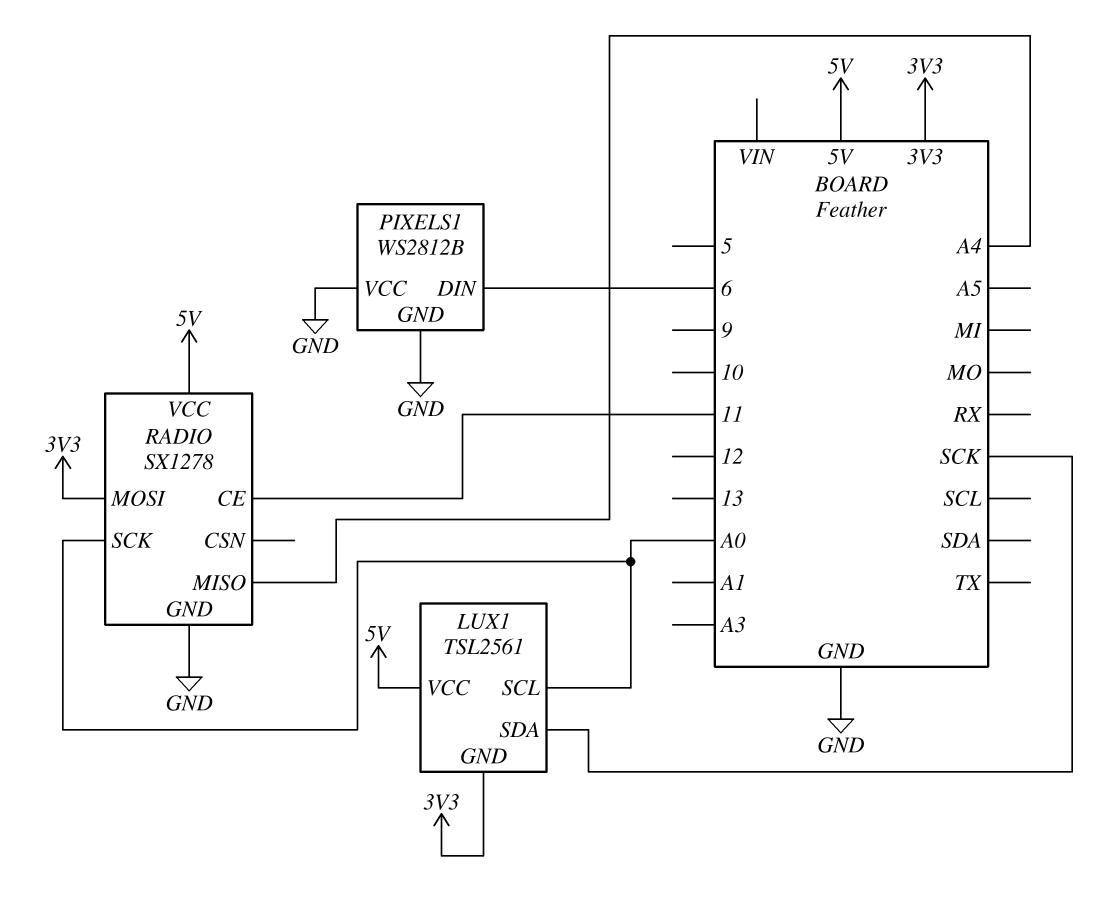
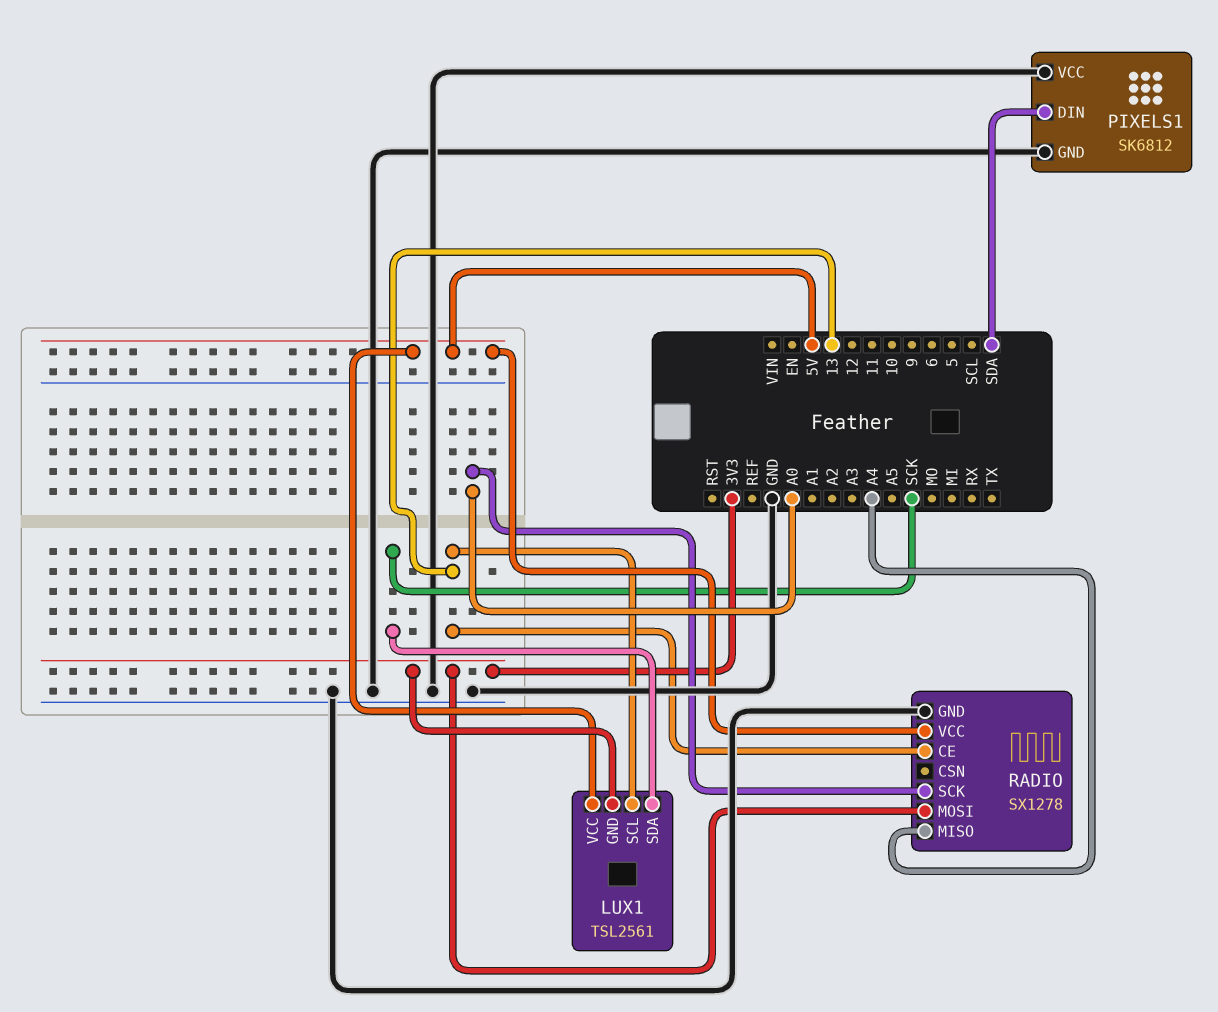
LUX1 pin SCL: A0 -> 13
PIXELS1: WS2812B -> SK6812
PIXELS1 pin DIN: 6 -> SDA
RADIO pin CE: 11 -> 13

